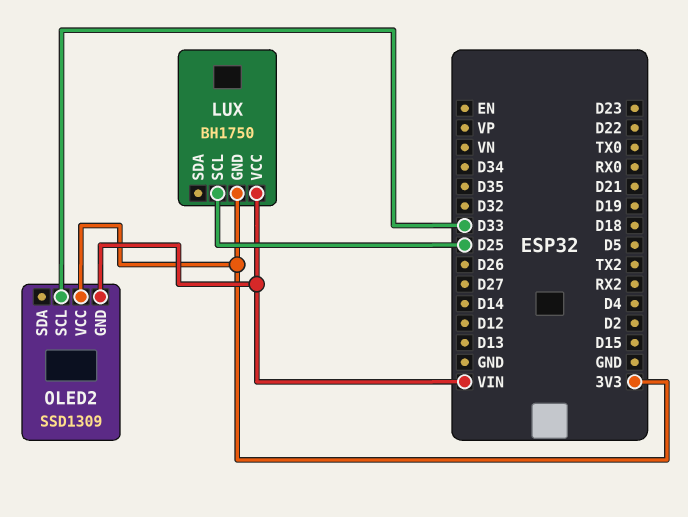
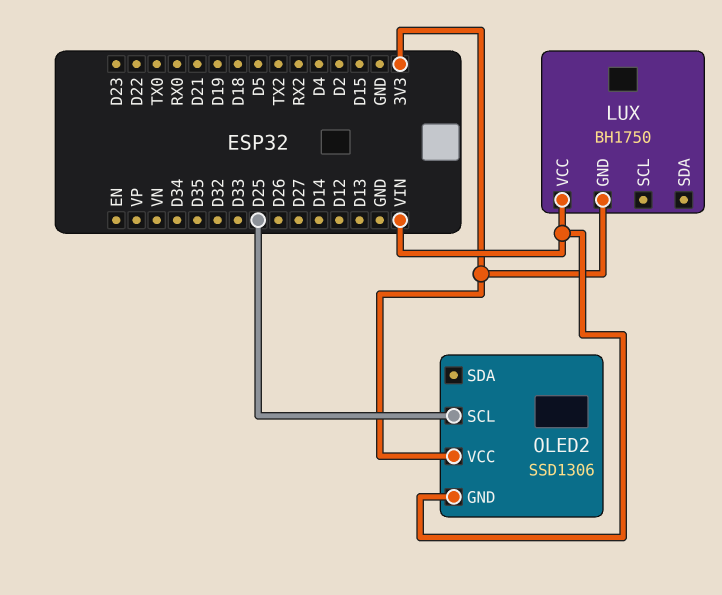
LUX pin SCL: D25 -> none
OLED2: SSD1309 -> SSD1306
OLED2 pin SCL: D33 -> D25

